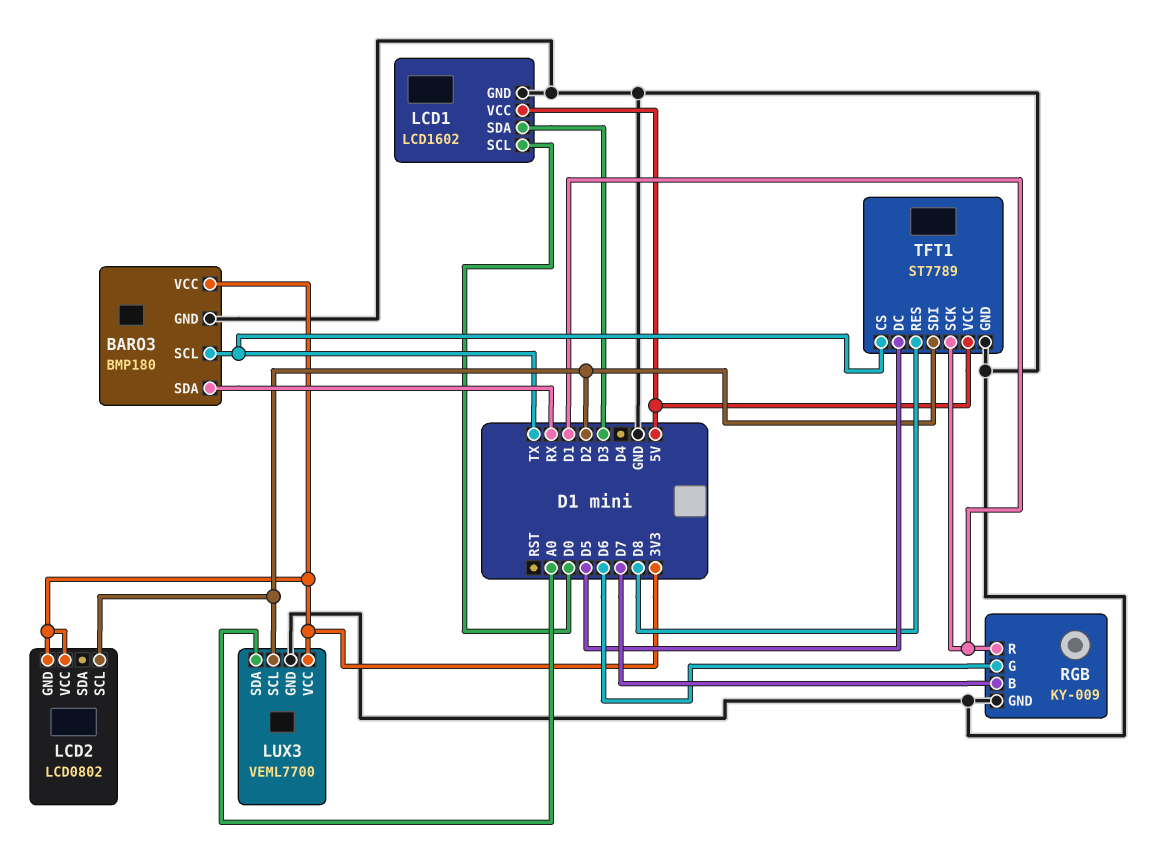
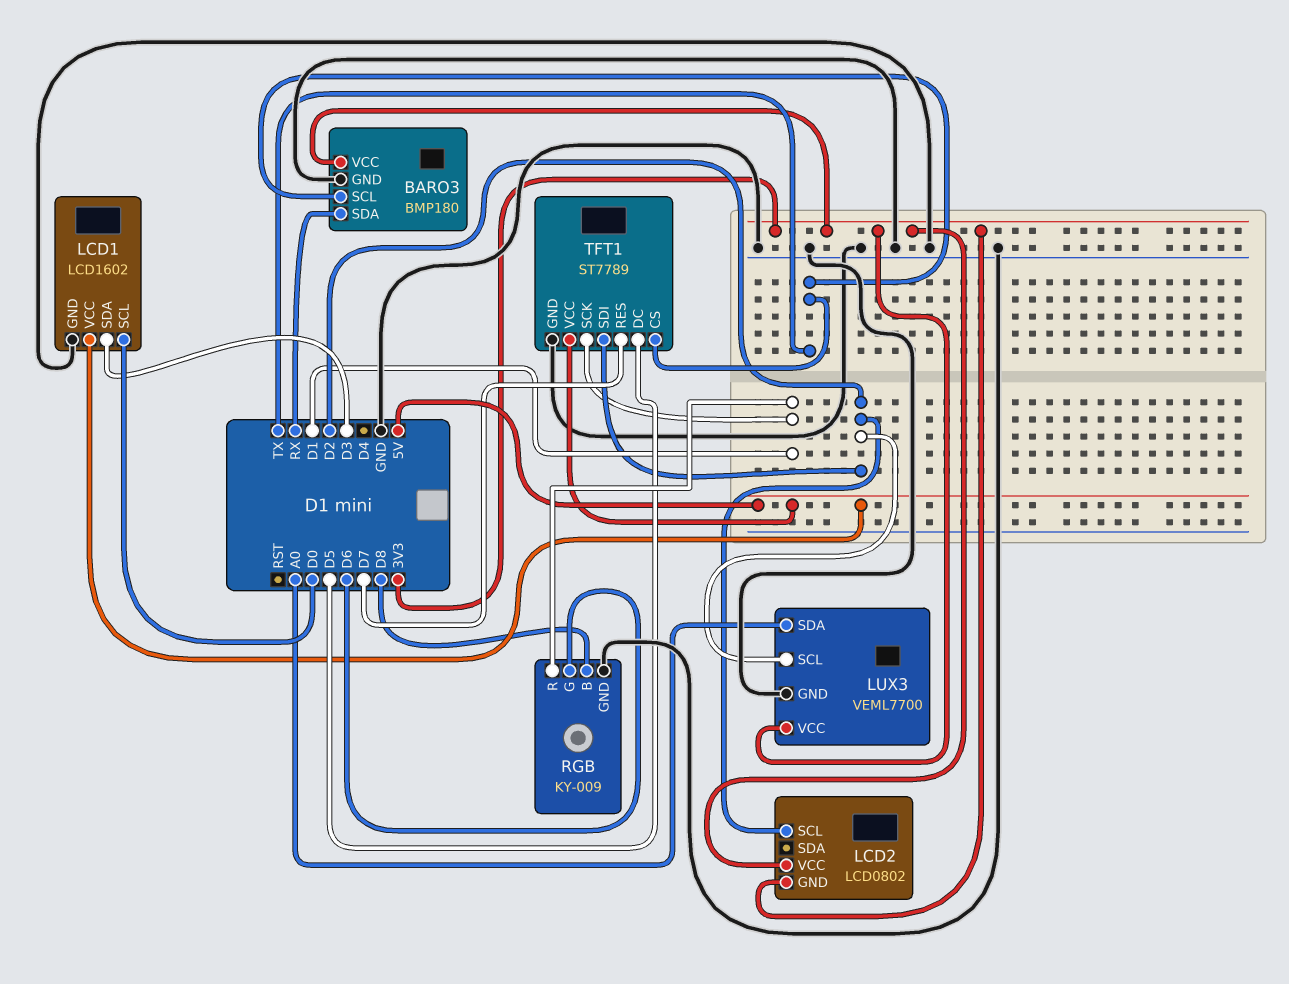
RGB pin B: D7 -> D8
TFT1 pin RES: D8 -> D7

